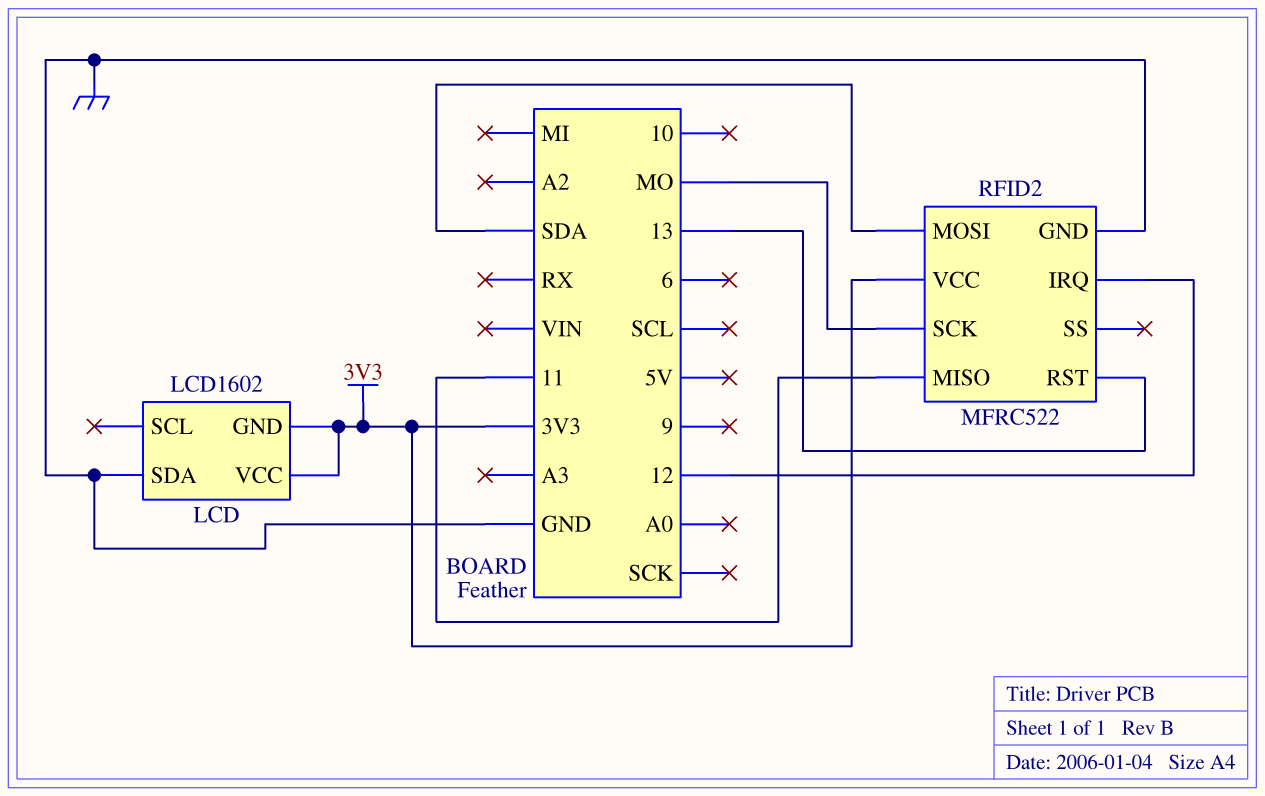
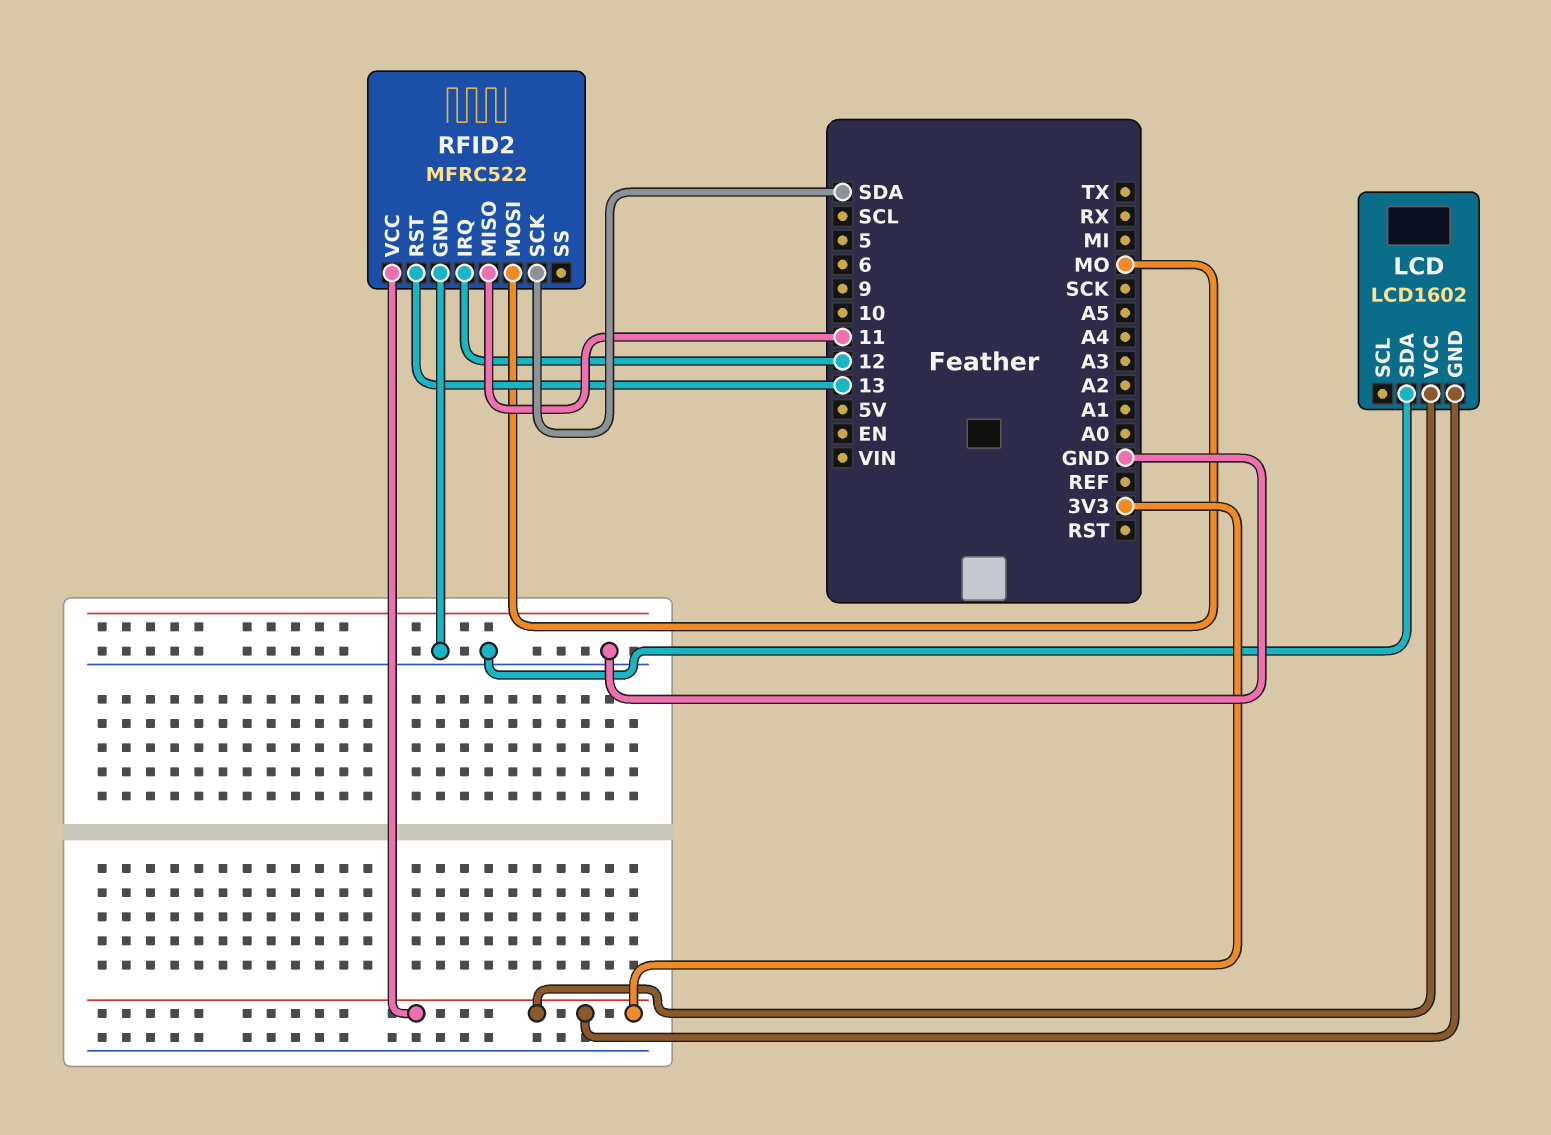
RFID2 pin MOSI: SDA -> MO
RFID2 pin SCK: MO -> SDA

